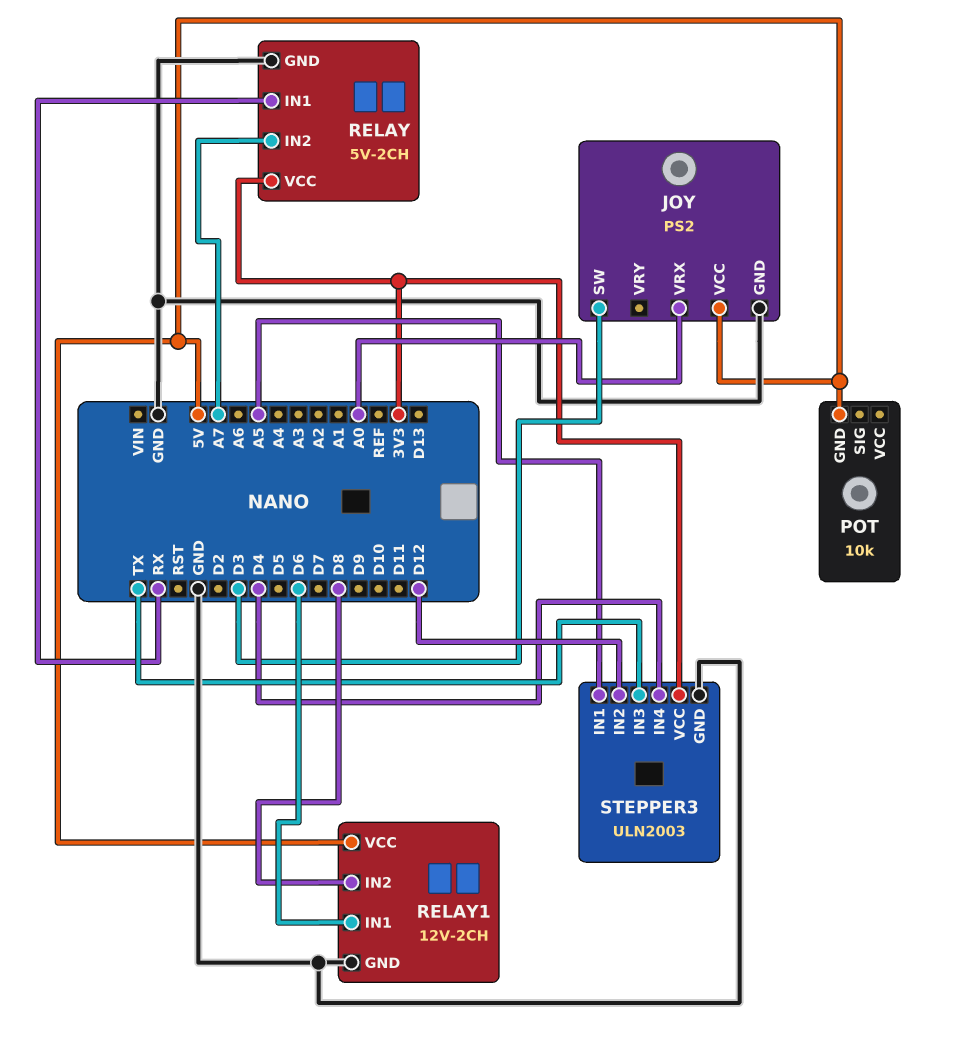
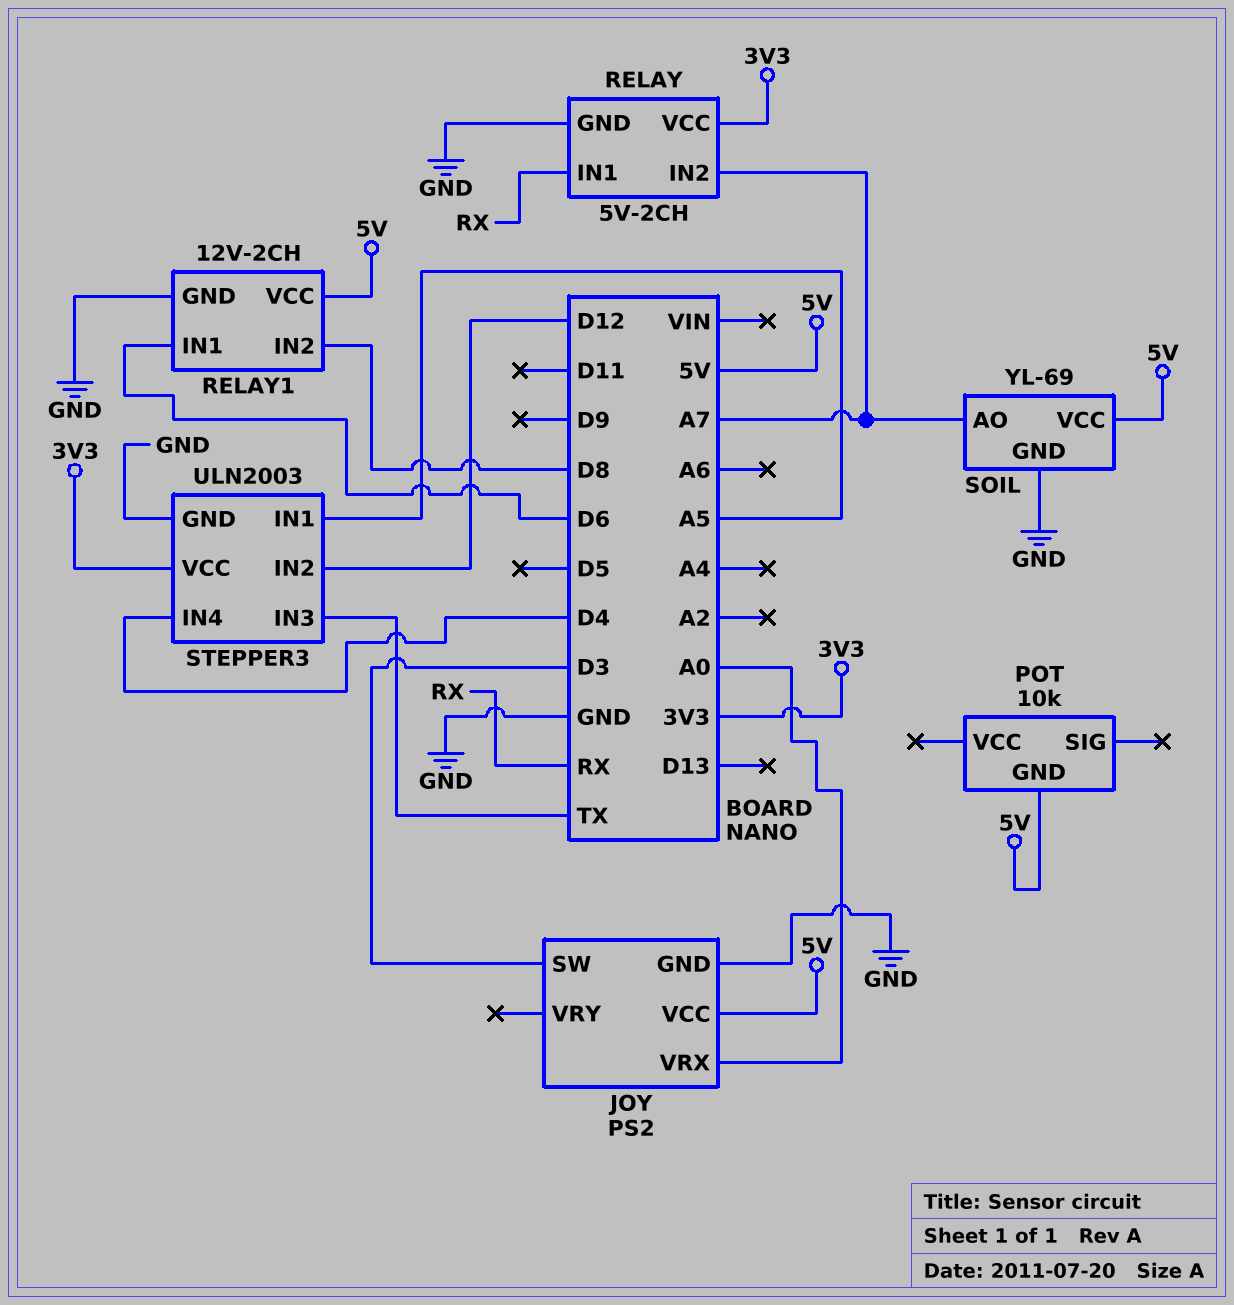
SOIL: none -> YL-69
SOIL pin AO: none -> A7
SOIL pin GND: none -> GND
SOIL pin VCC: none -> 5V

